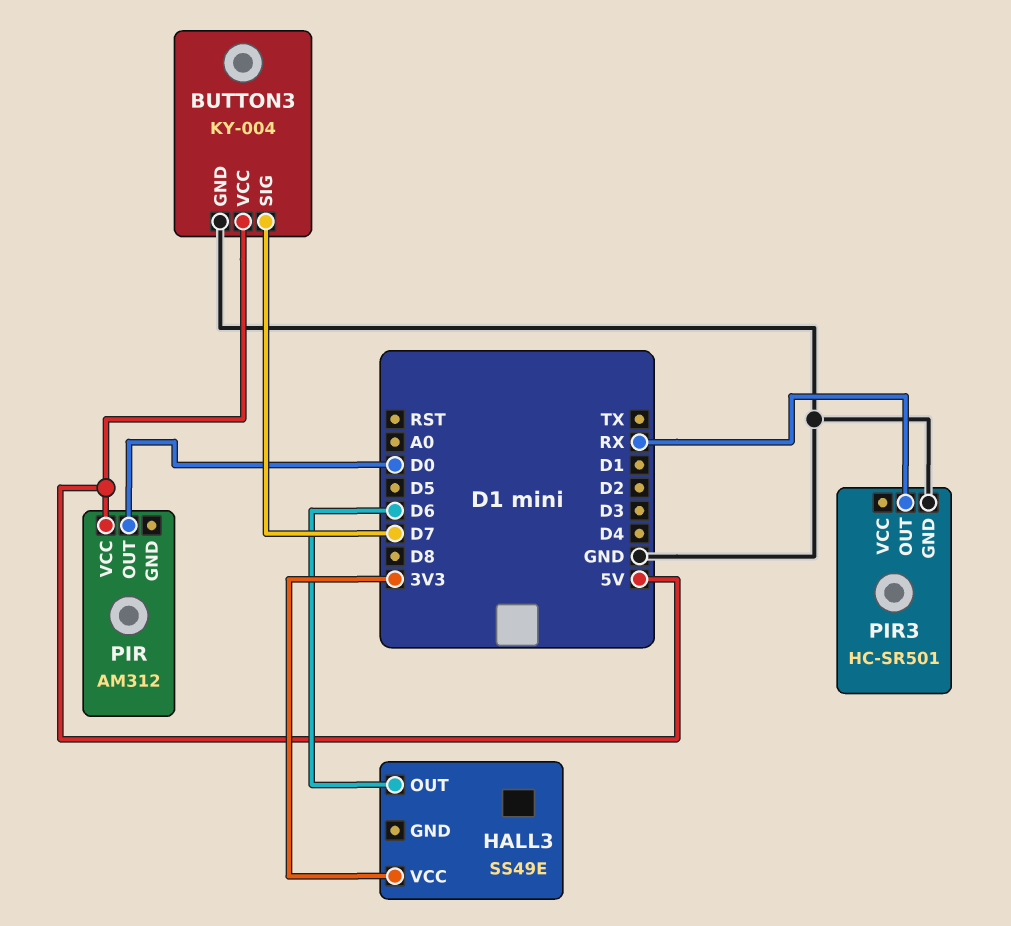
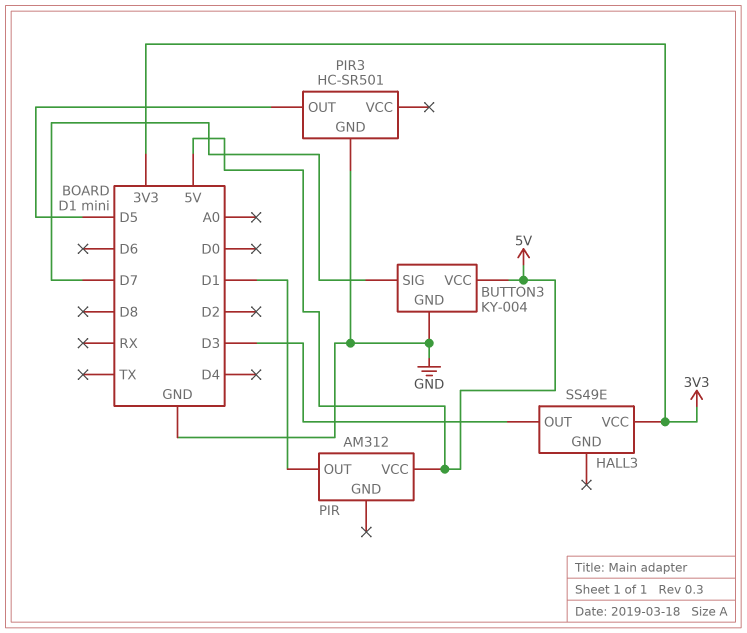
HALL3 pin OUT: D6 -> D3
PIR pin OUT: D0 -> D1
PIR3 pin OUT: RX -> D5

